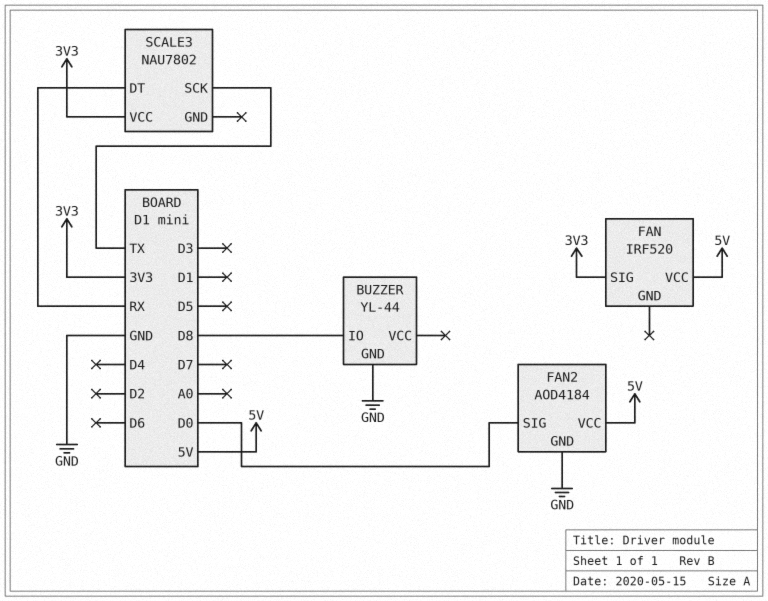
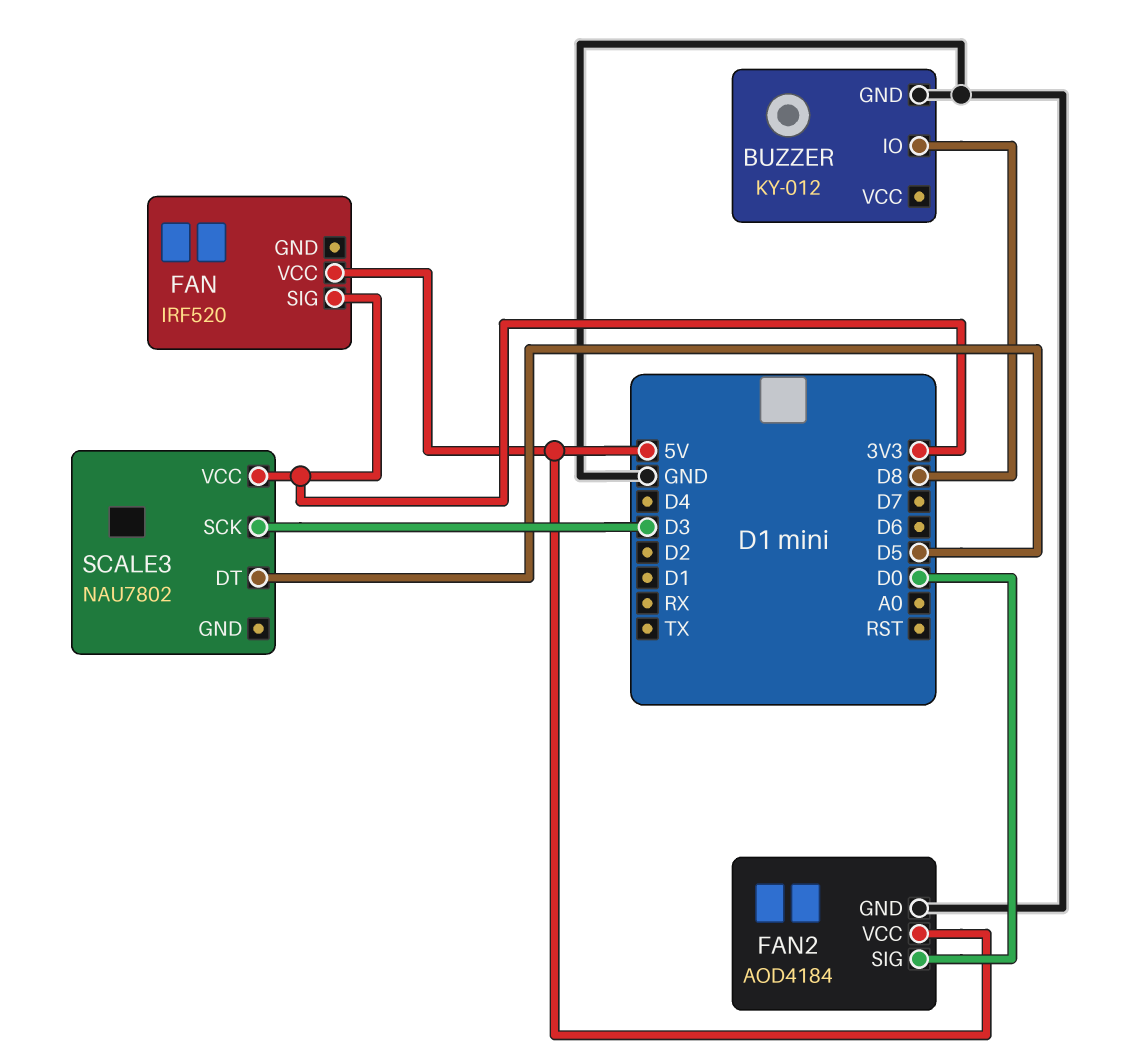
BUZZER: YL-44 -> KY-012
SCALE3 pin DT: RX -> D5
SCALE3 pin SCK: TX -> D3

